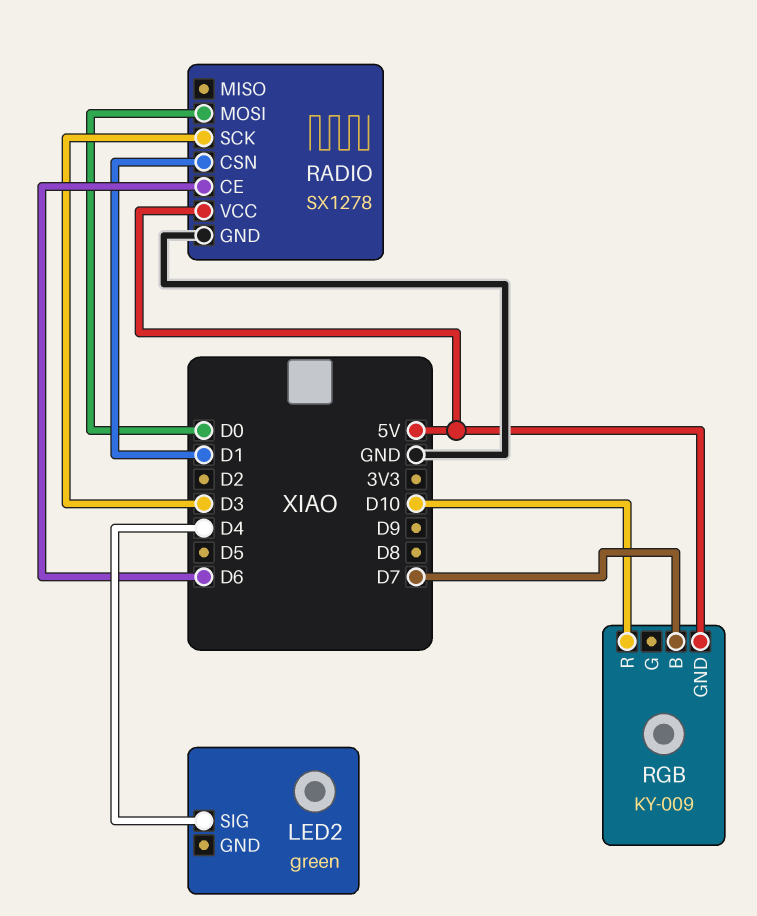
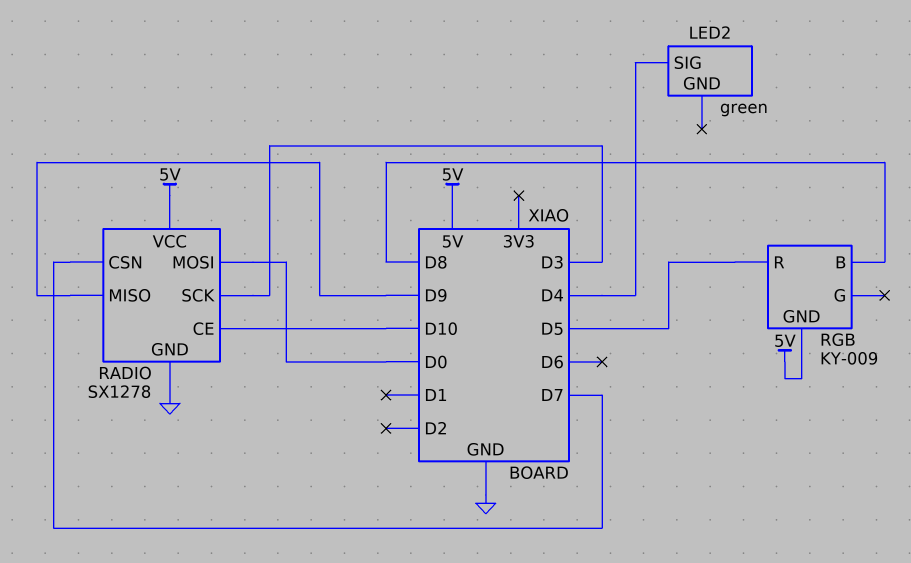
RADIO pin CE: D6 -> D10
RADIO pin CSN: D1 -> D7
RADIO pin MISO: none -> D9
RGB pin B: D7 -> D8
RGB pin R: D10 -> D5

